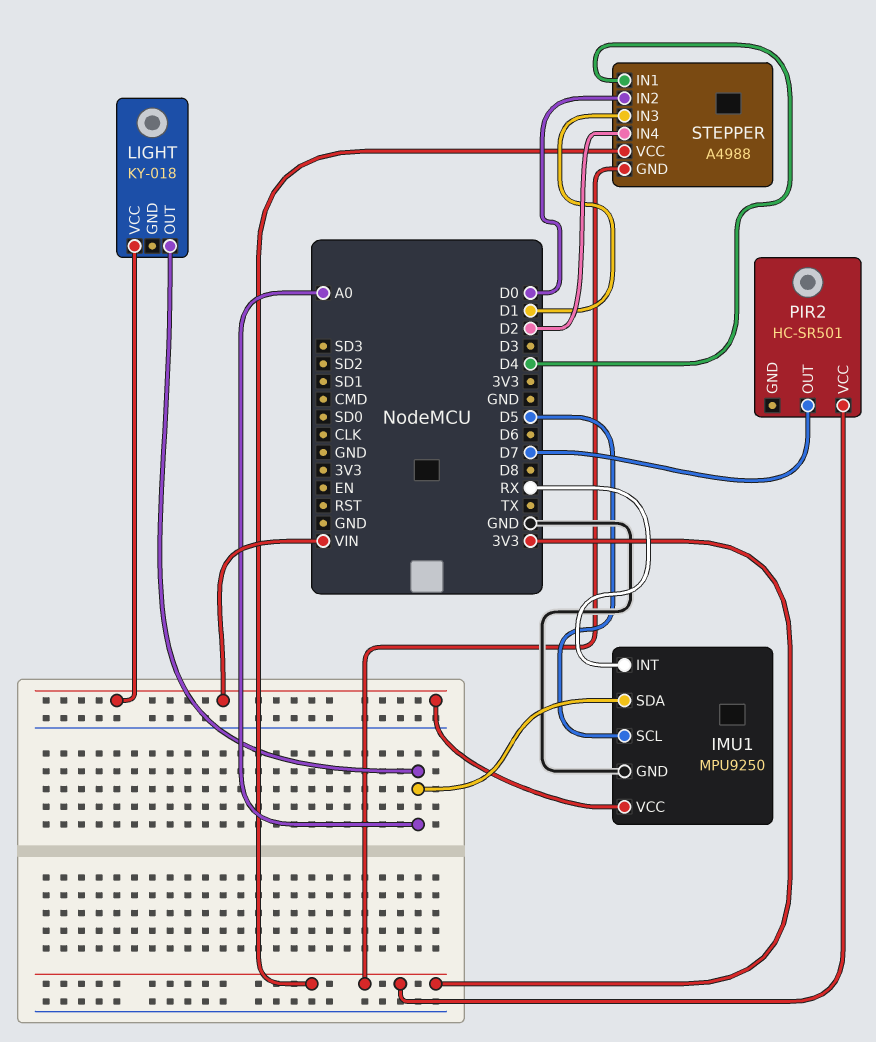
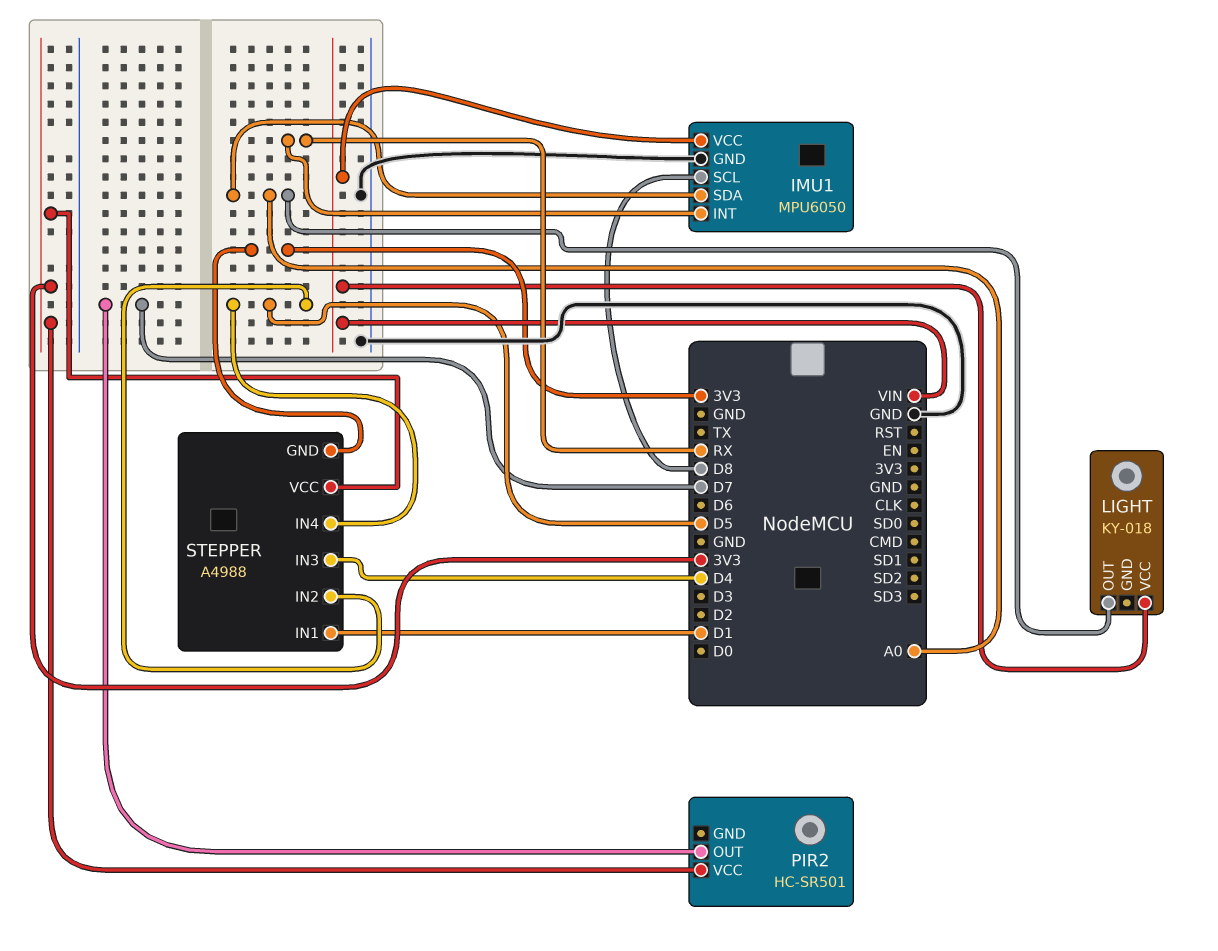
IMU1: MPU9250 -> MPU6050
IMU1 pin SCL: D5 -> D8
STEPPER pin IN1: D4 -> D1
STEPPER pin IN2: D0 -> D5
STEPPER pin IN3: D1 -> D4
STEPPER pin IN4: D2 -> D5

